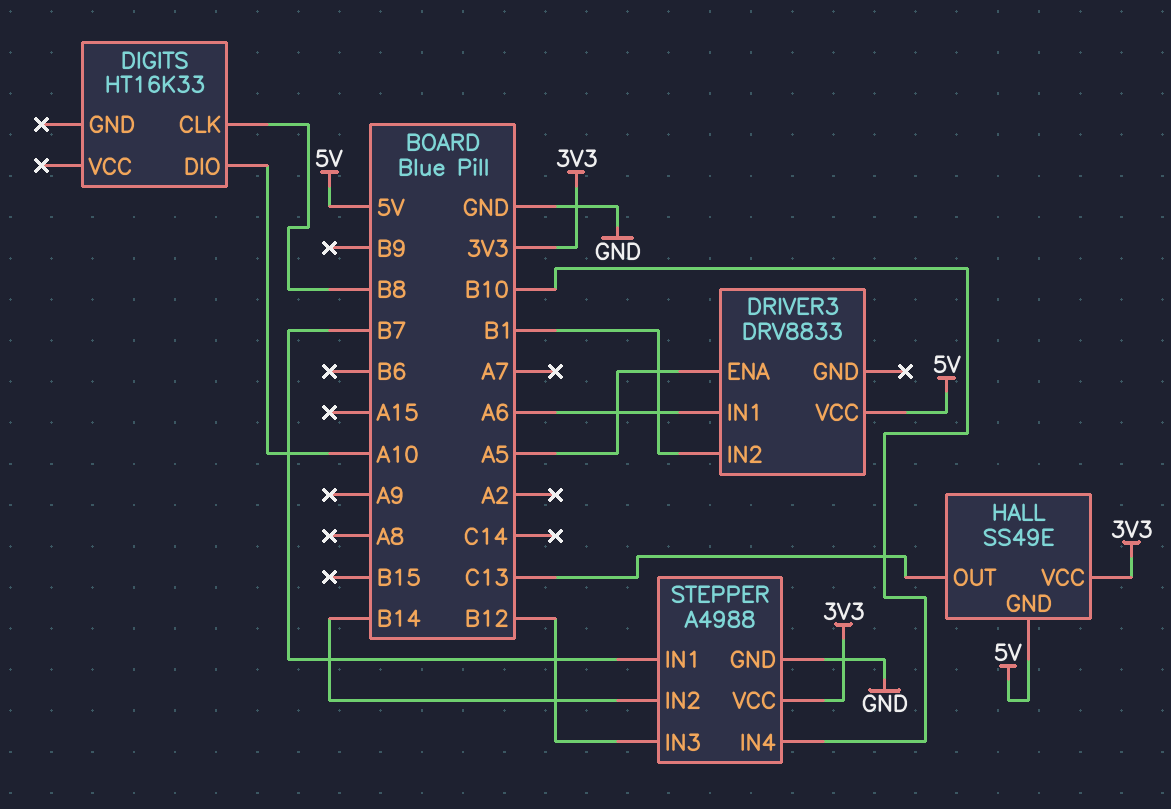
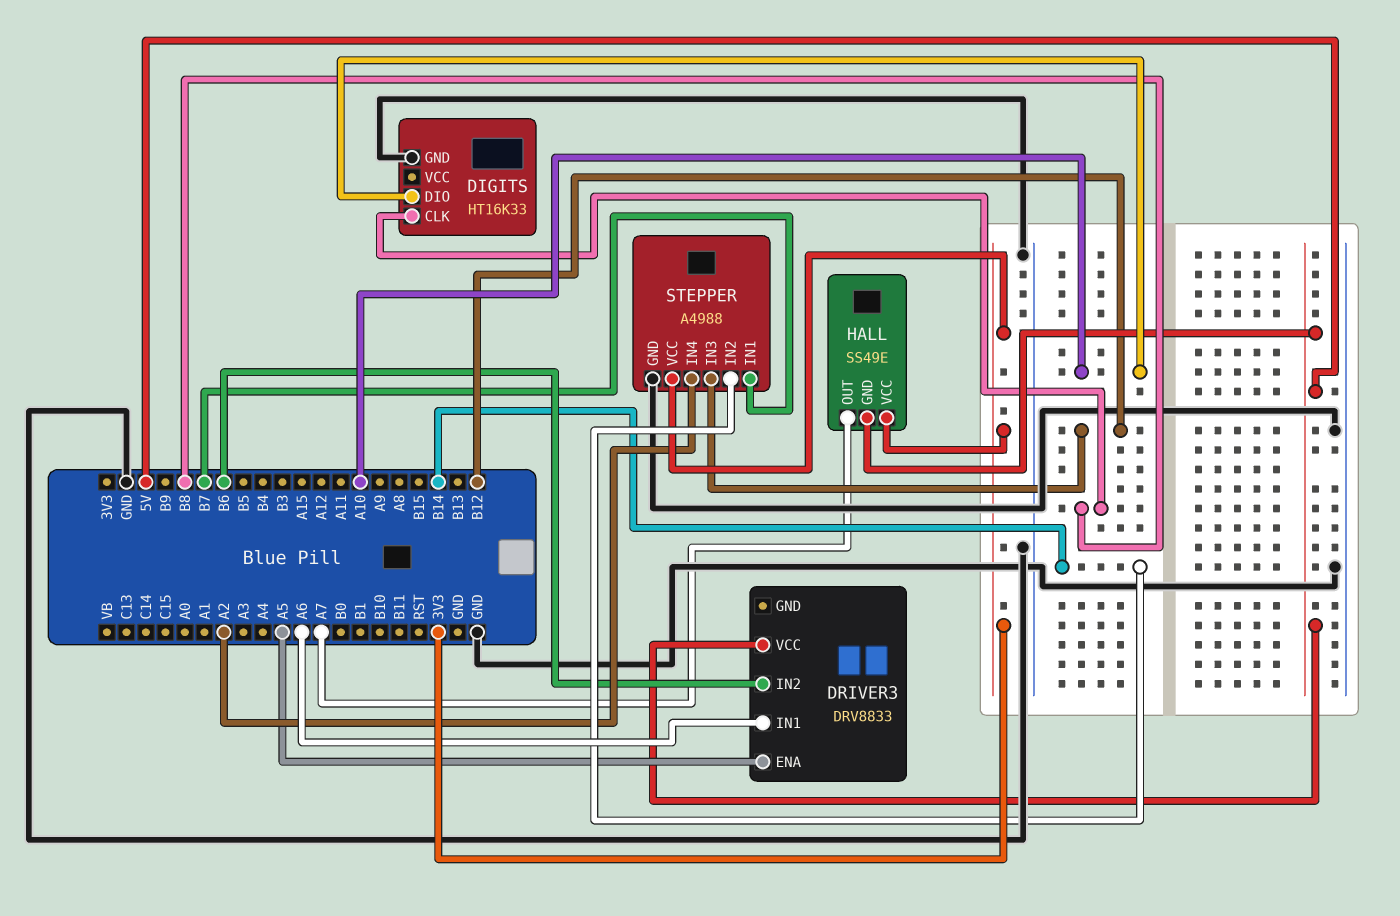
DIGITS pin GND: none -> GND
DRIVER3 pin IN2: B1 -> B6
HALL pin OUT: C13 -> A7
STEPPER pin IN4: B10 -> A2

